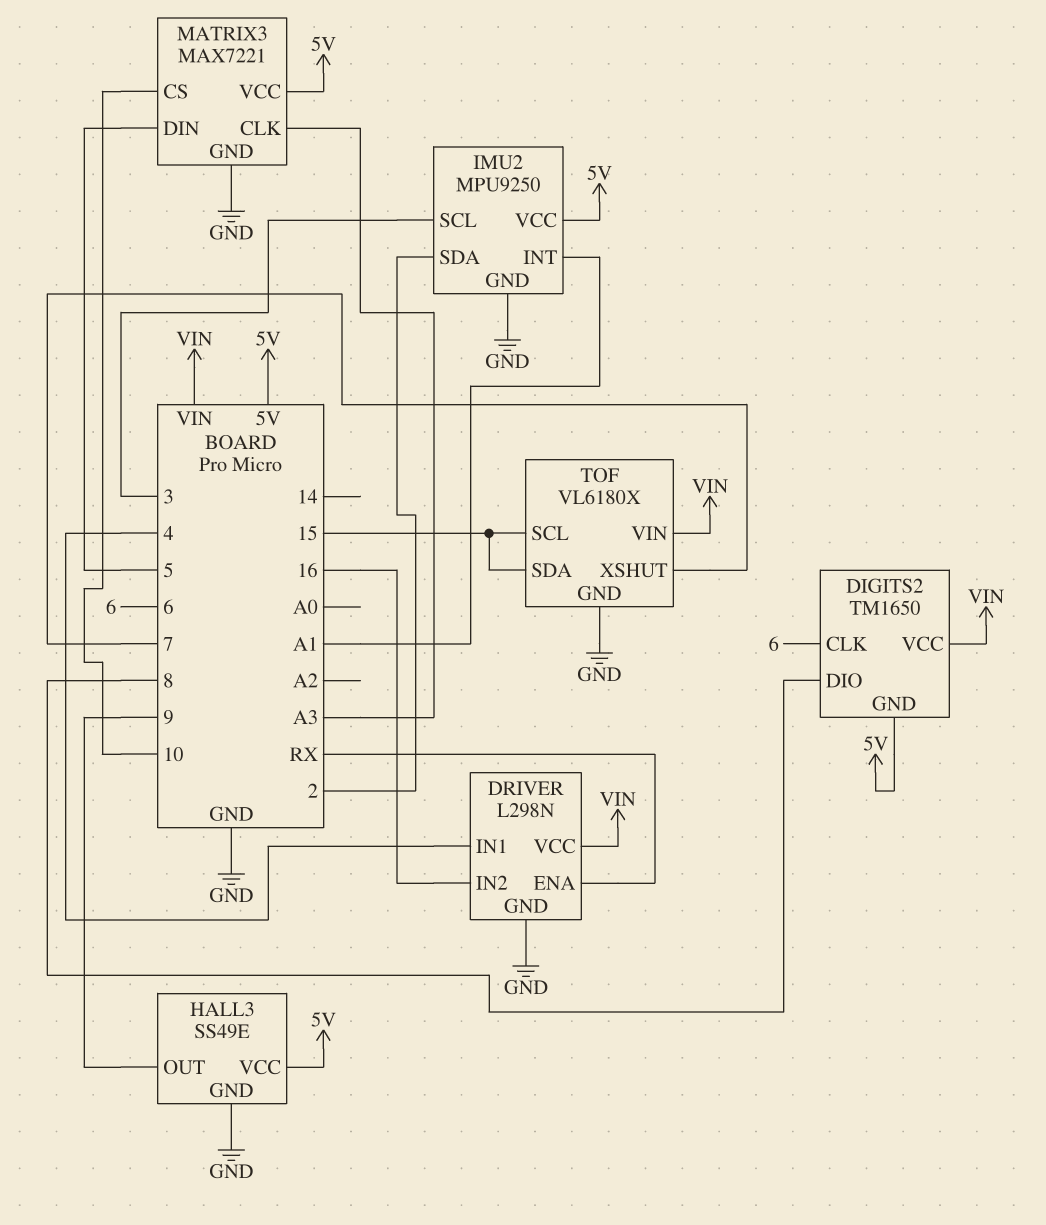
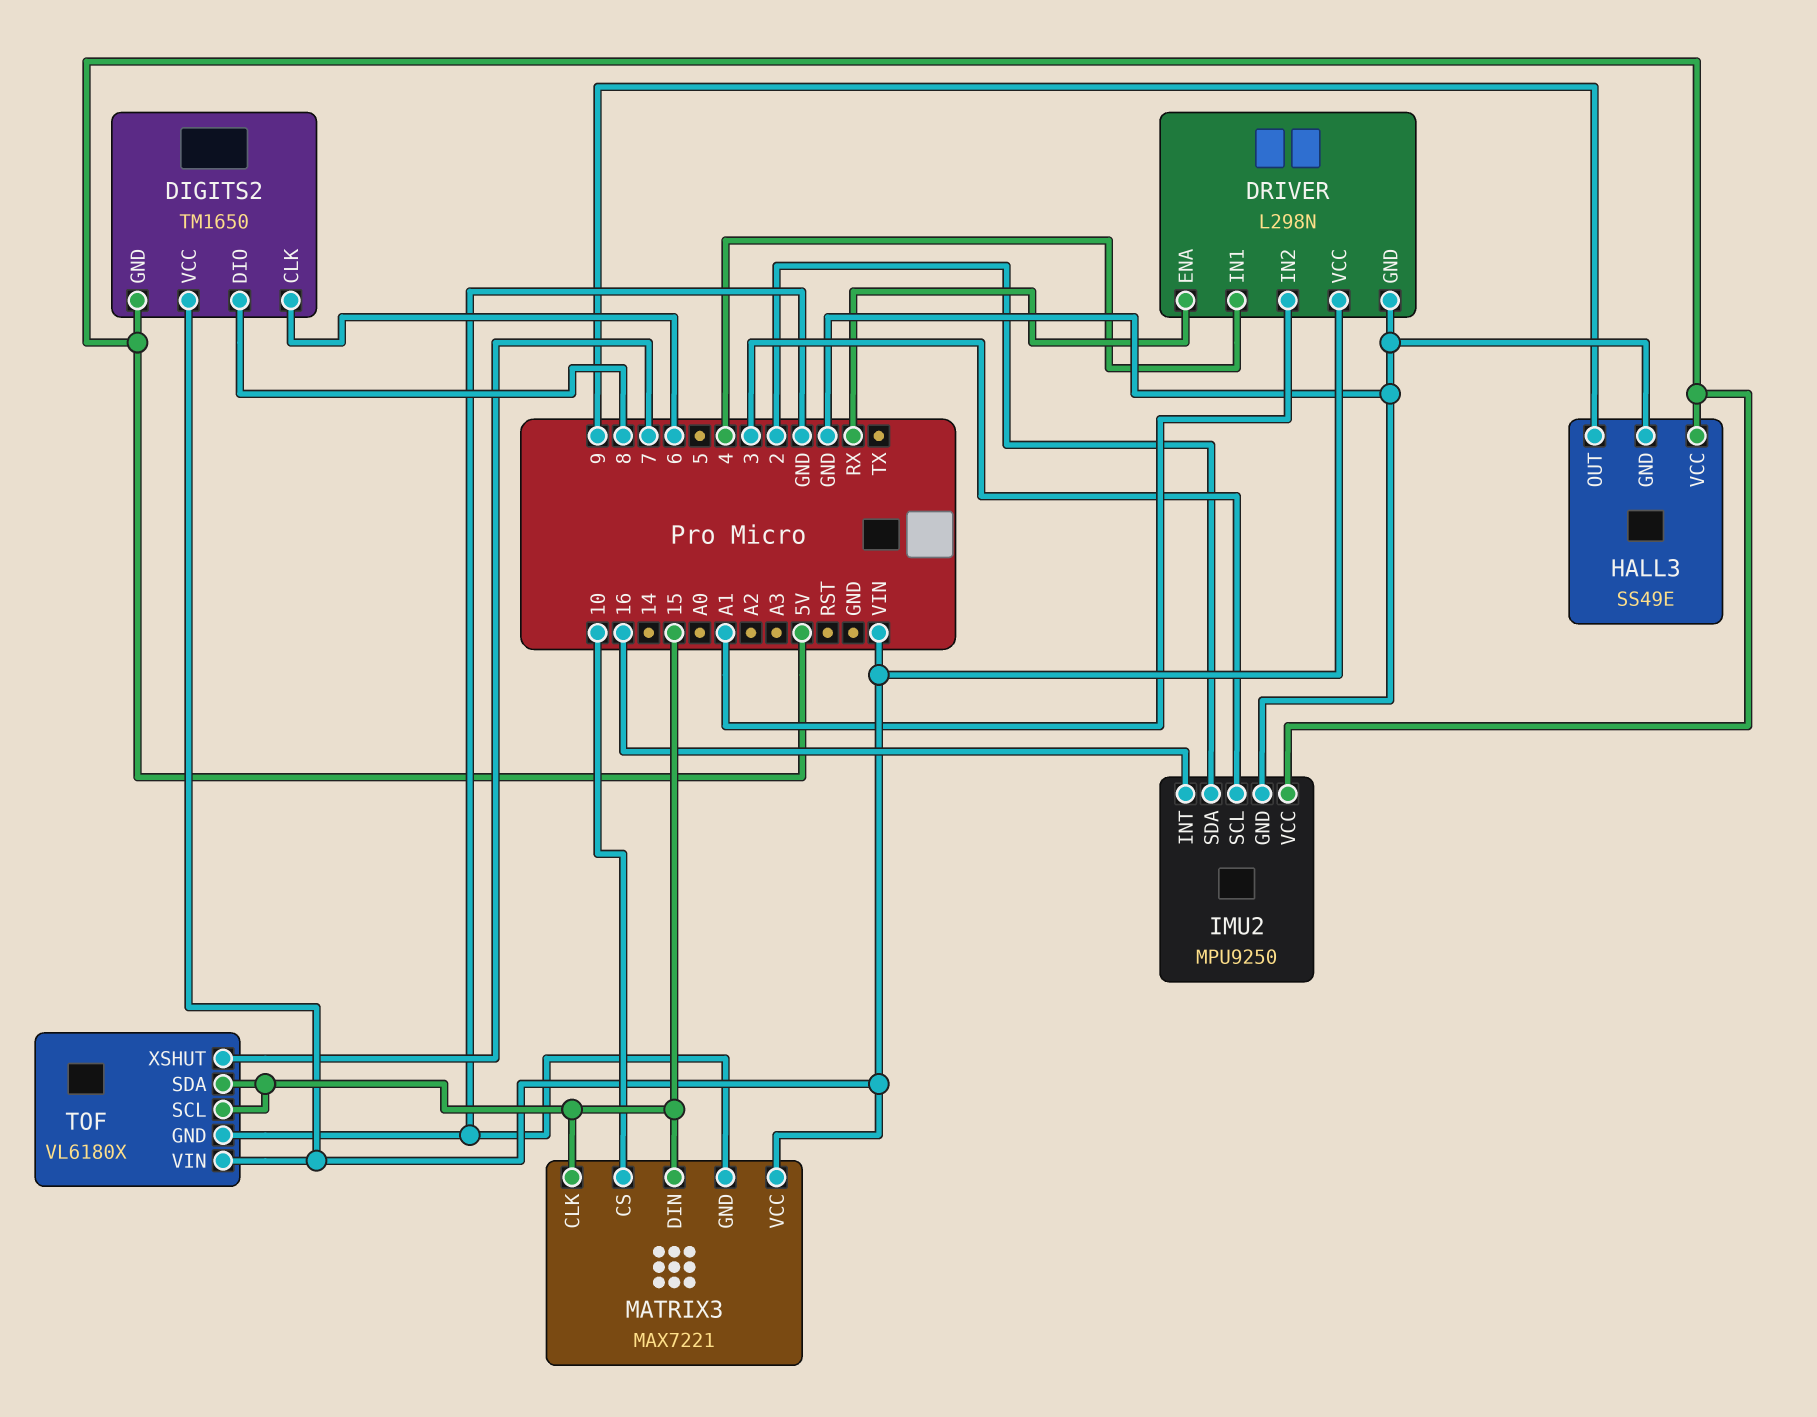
DRIVER pin IN2: 16 -> A1
IMU2 pin INT: A1 -> 16
MATRIX3 pin CLK: A3 -> 15
MATRIX3 pin DIN: 5 -> 15
MATRIX3 pin VCC: 5V -> VIN

